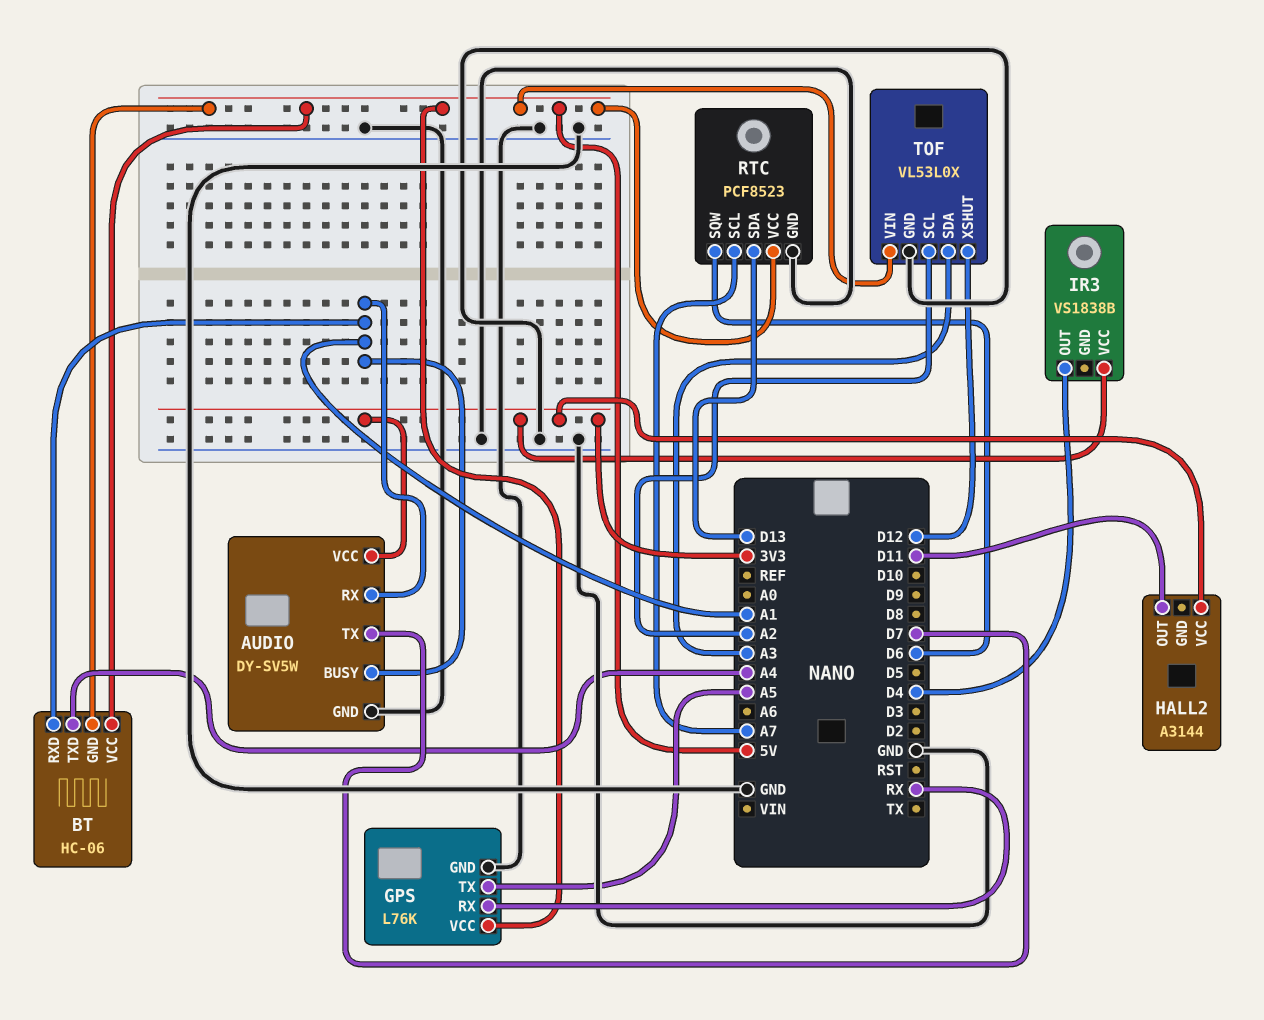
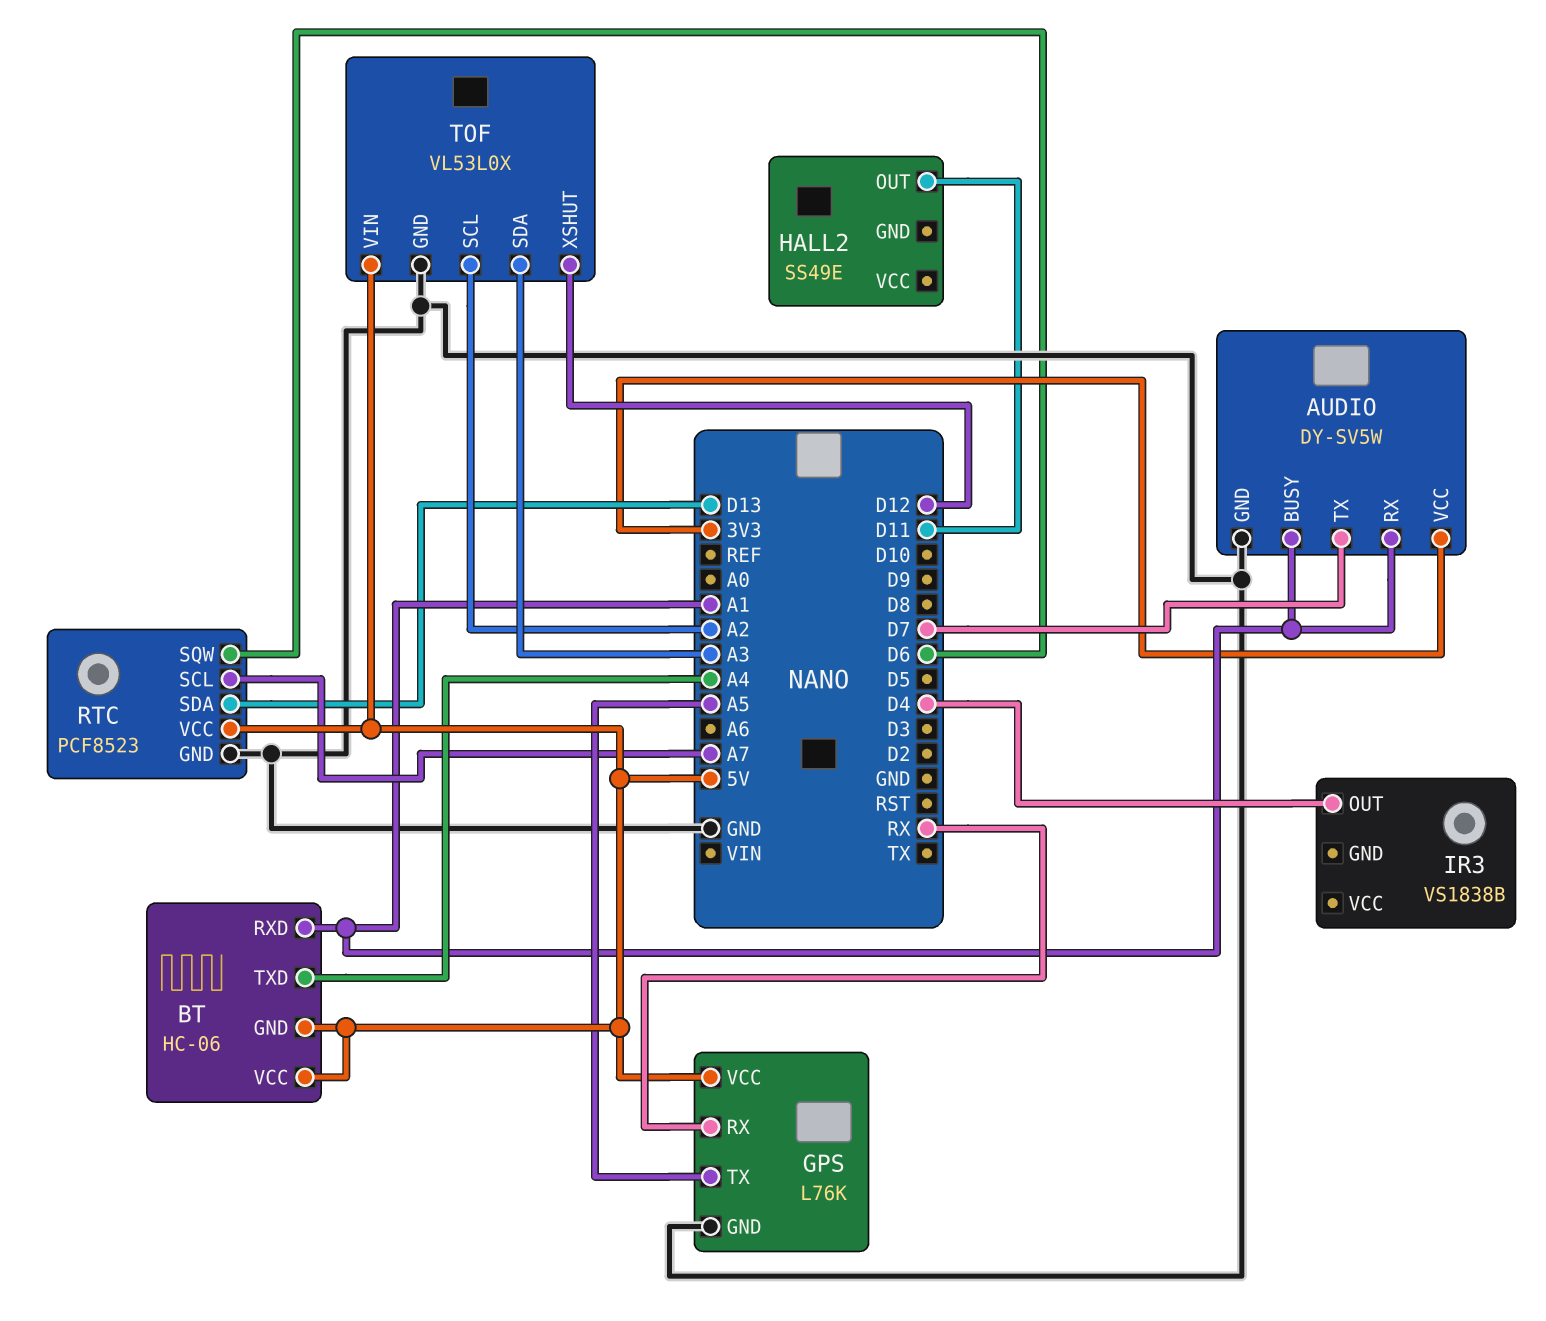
HALL2: A3144 -> SS49E
HALL2 pin VCC: 3V3 -> none
IR3 pin VCC: 3V3 -> none

